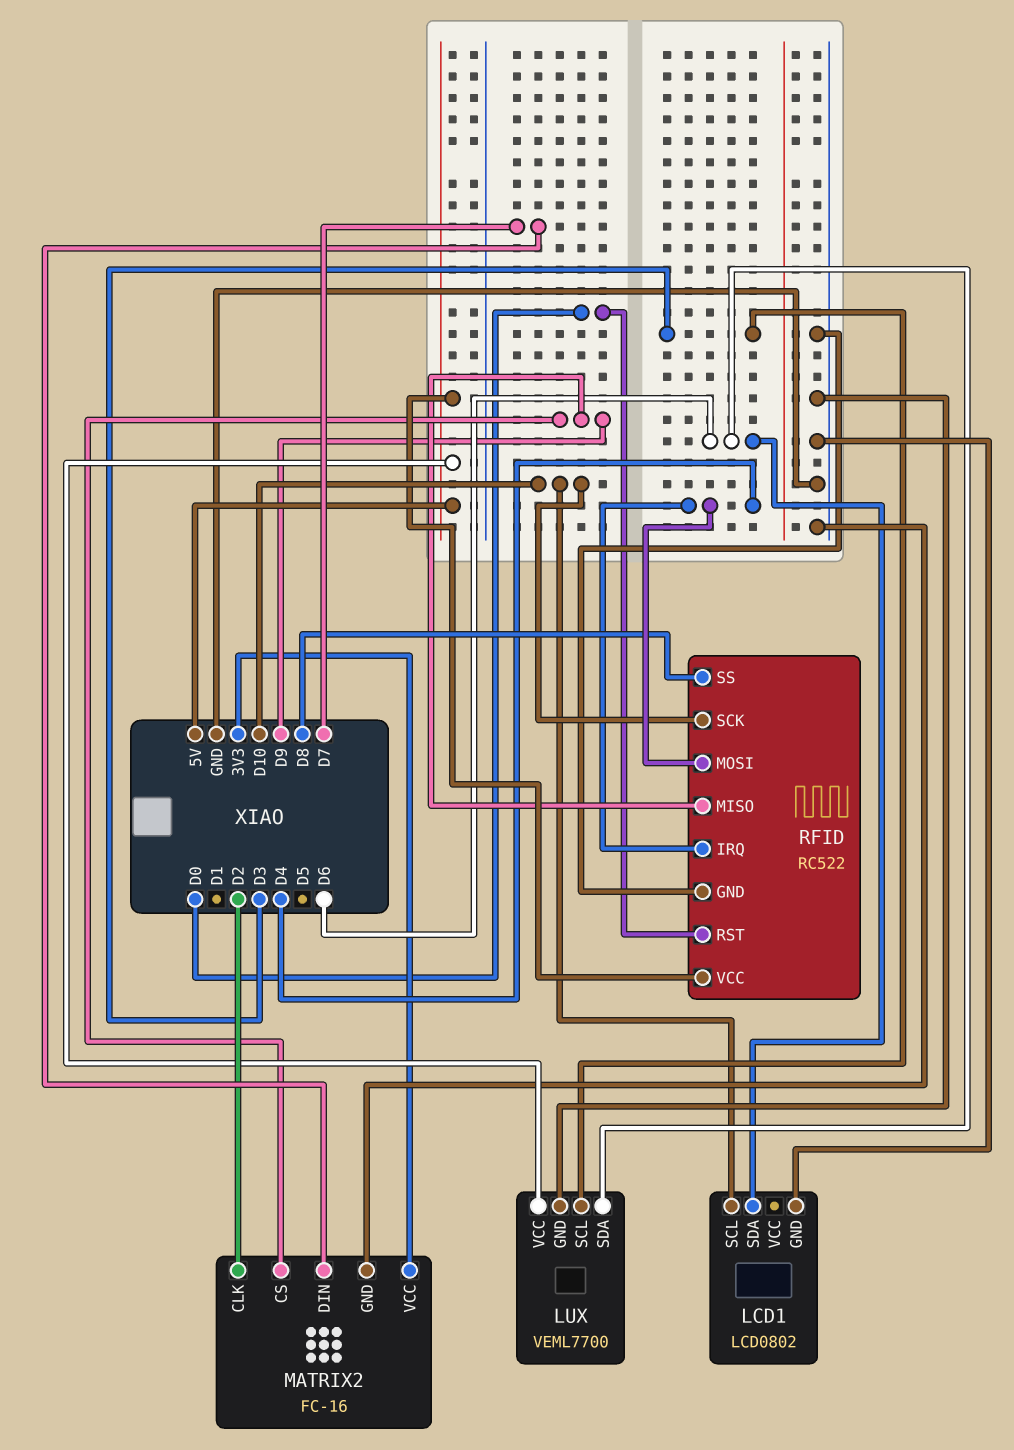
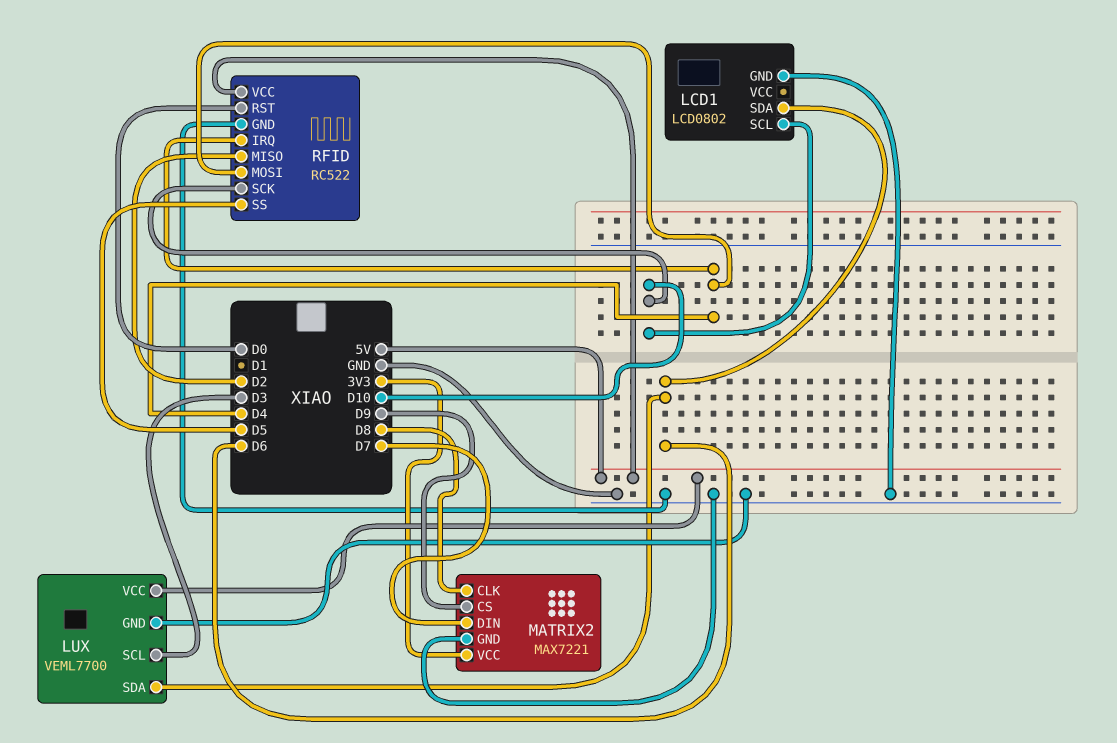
MATRIX2: FC-16 -> MAX7221
MATRIX2 pin CLK: D2 -> D8
RFID pin MISO: D9 -> D2
RFID pin SS: D8 -> D5

